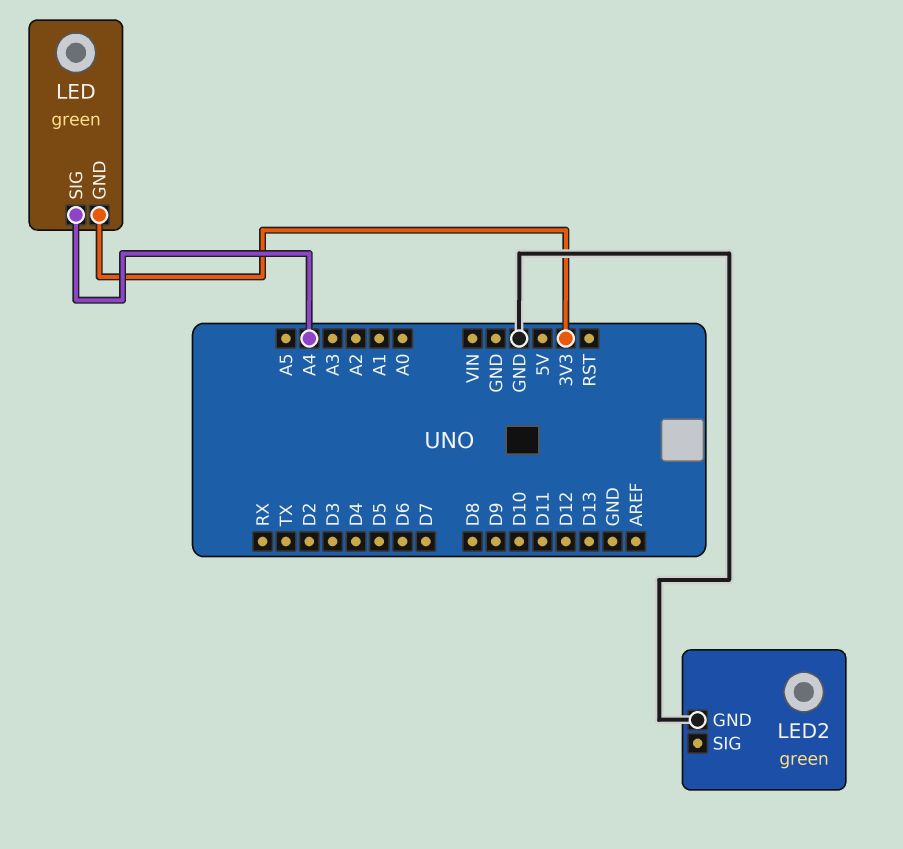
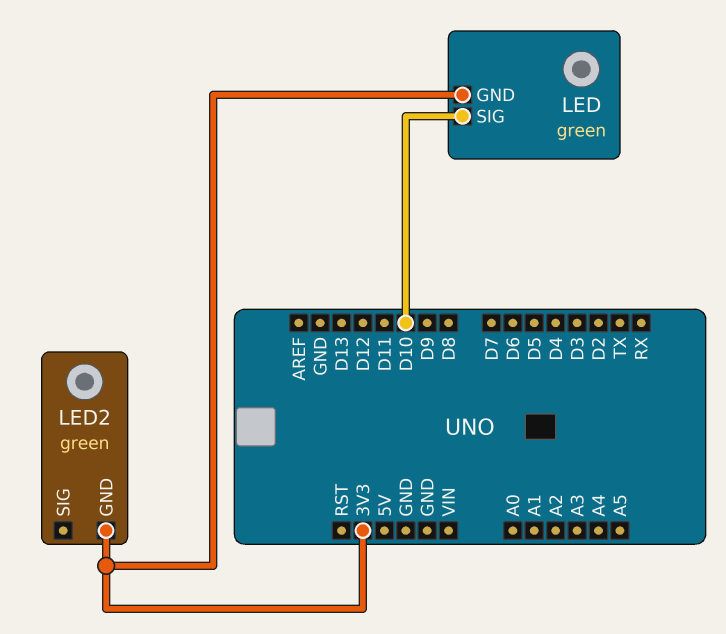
LED pin SIG: A4 -> D10
LED2 pin GND: GND -> 3V3

